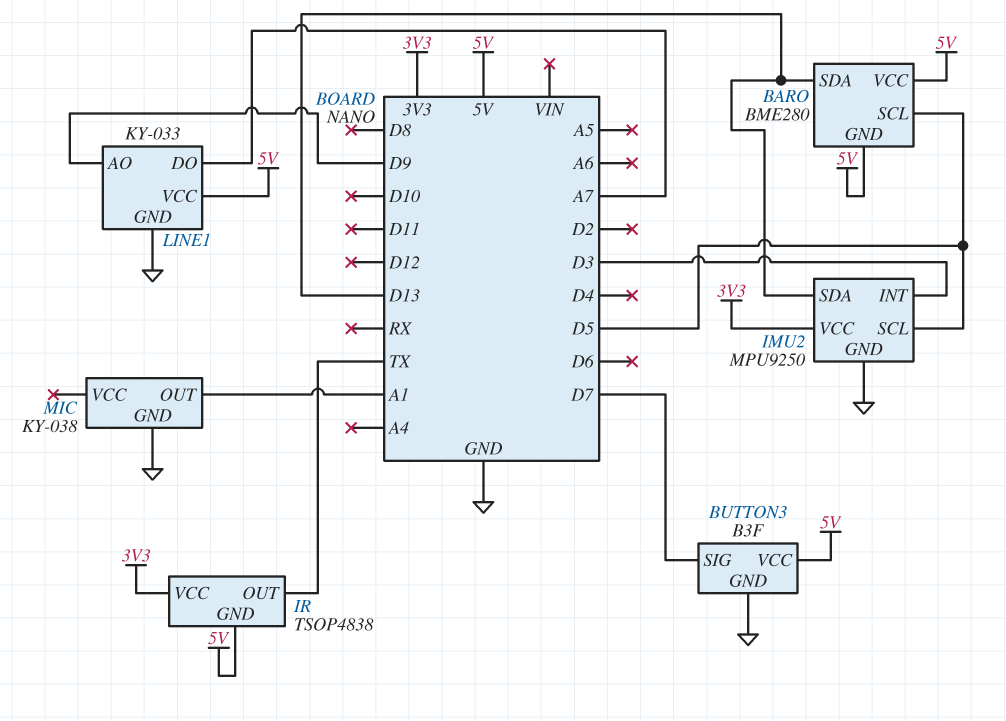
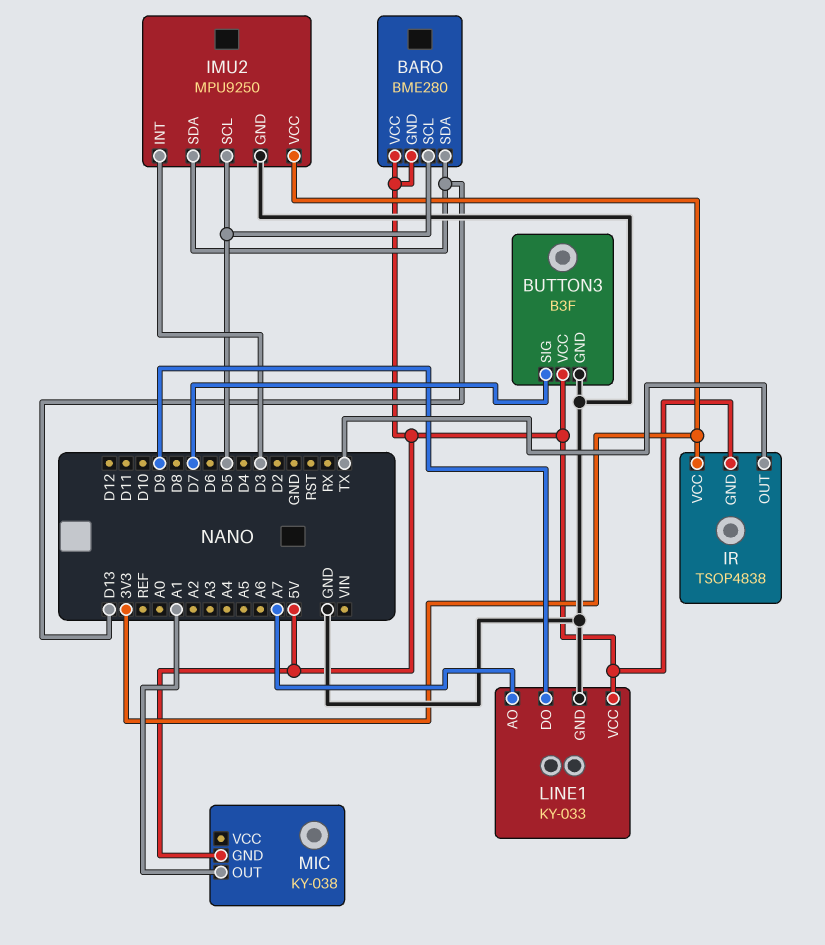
LINE1 pin AO: D9 -> A7
LINE1 pin DO: A7 -> D9
MIC pin GND: GND -> 5V

